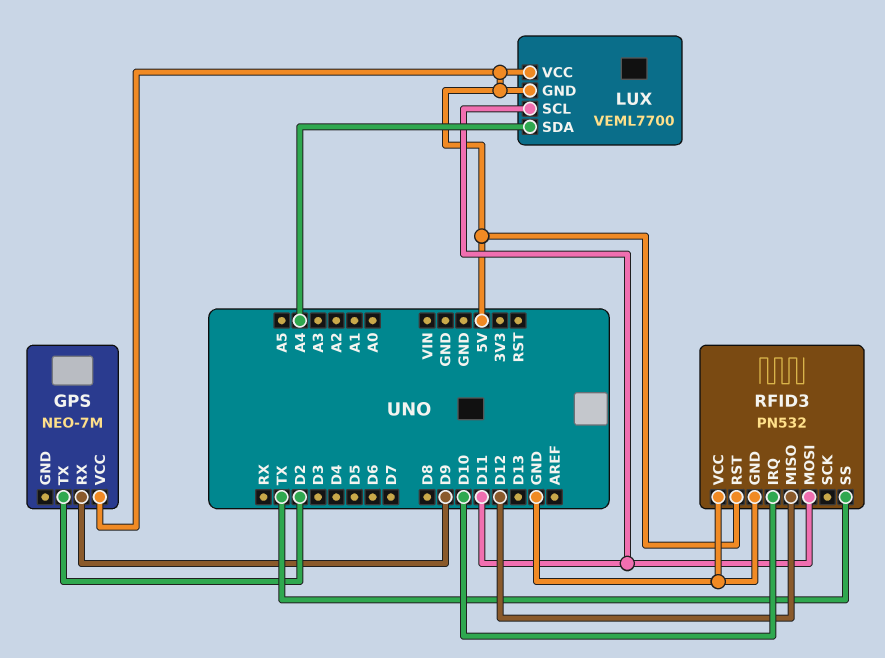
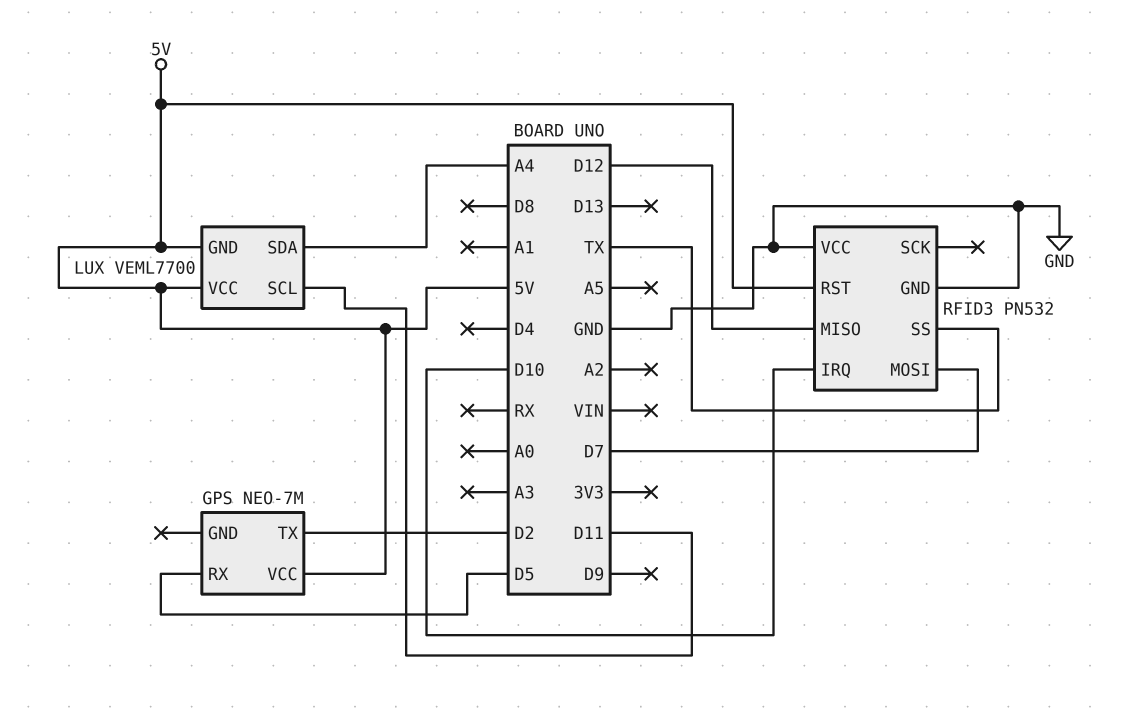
GPS pin RX: D9 -> D5
RFID3 pin MOSI: D11 -> D7

